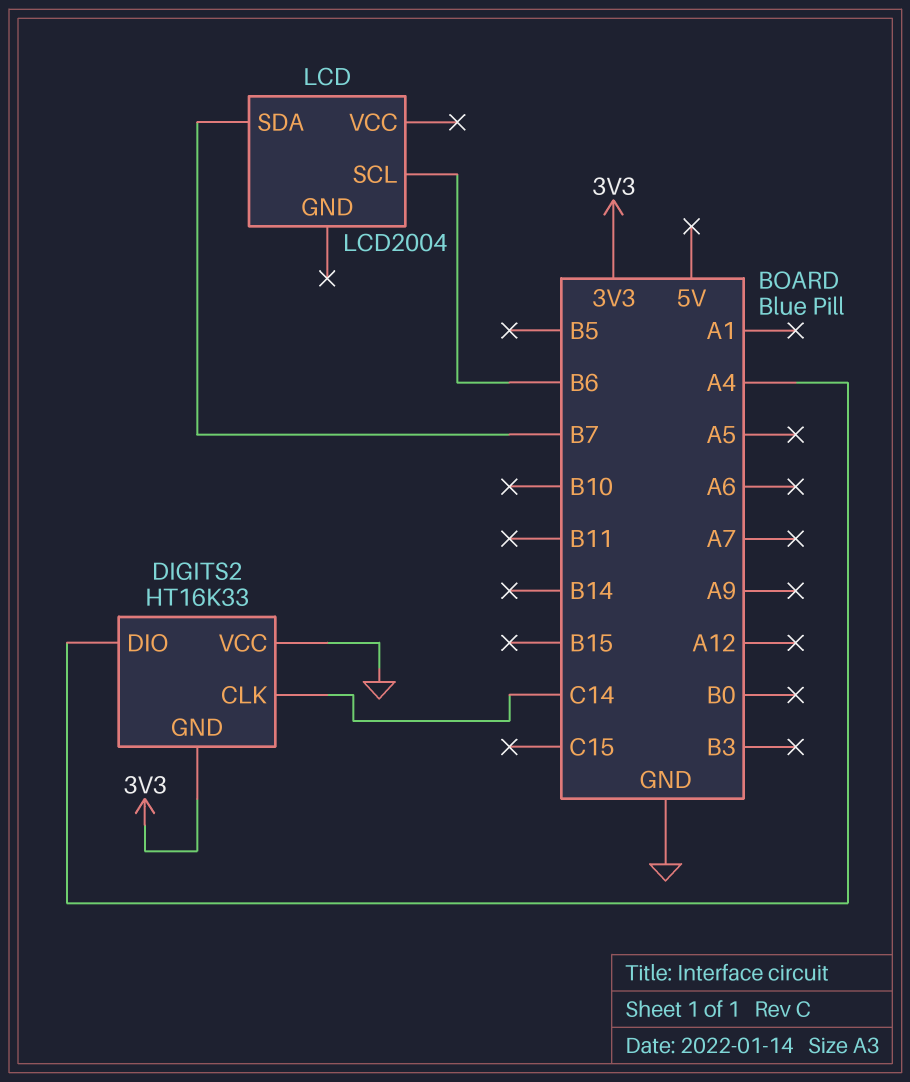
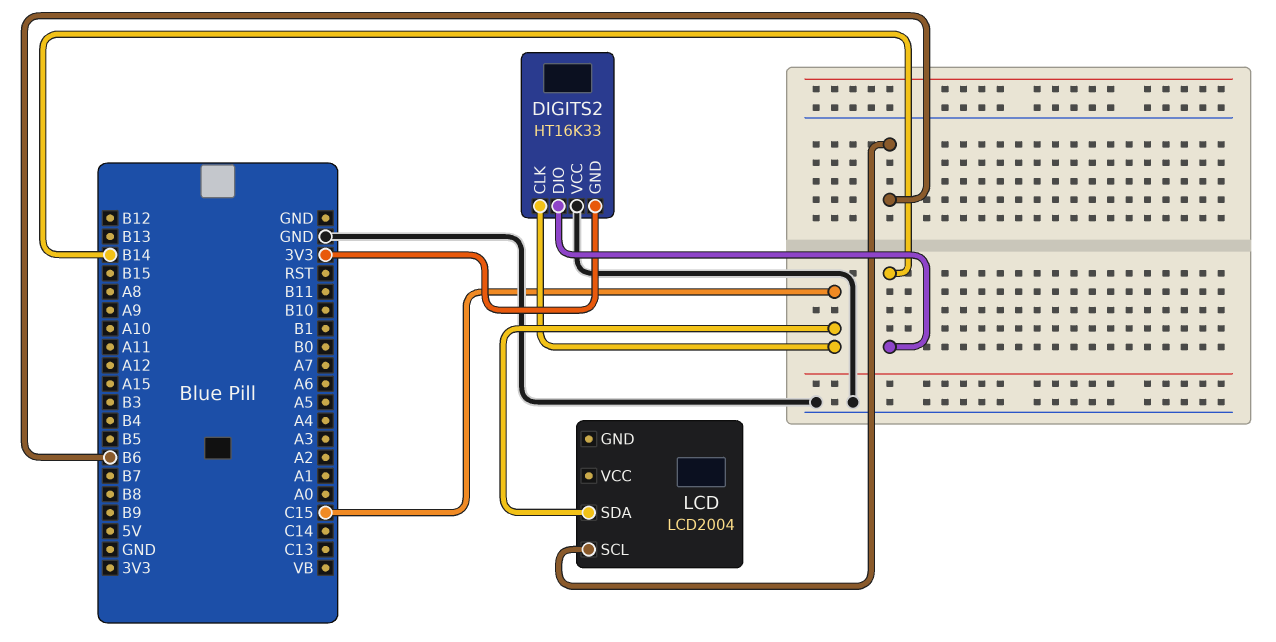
DIGITS2 pin CLK: C14 -> C15
DIGITS2 pin DIO: A4 -> B14
LCD pin SDA: B7 -> C15

